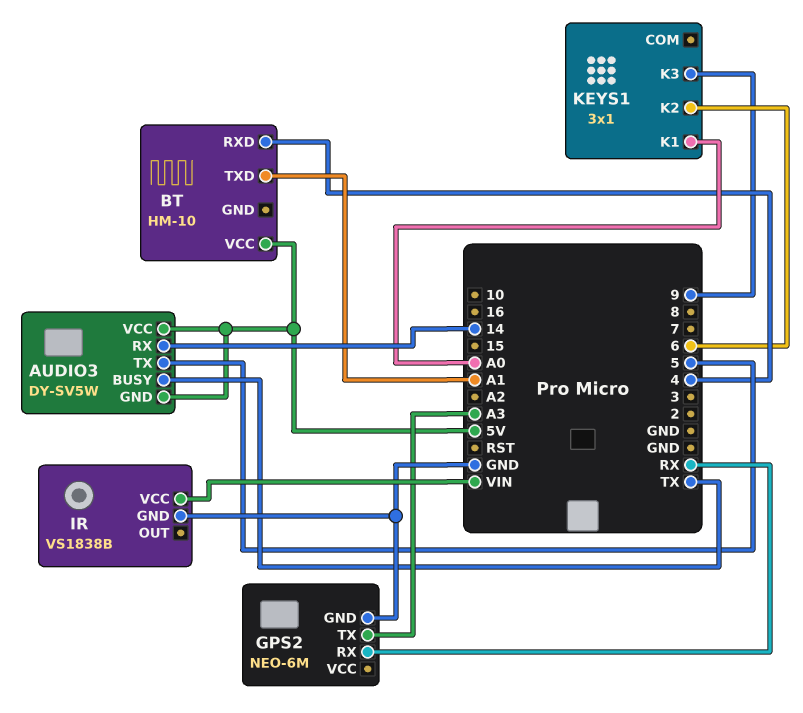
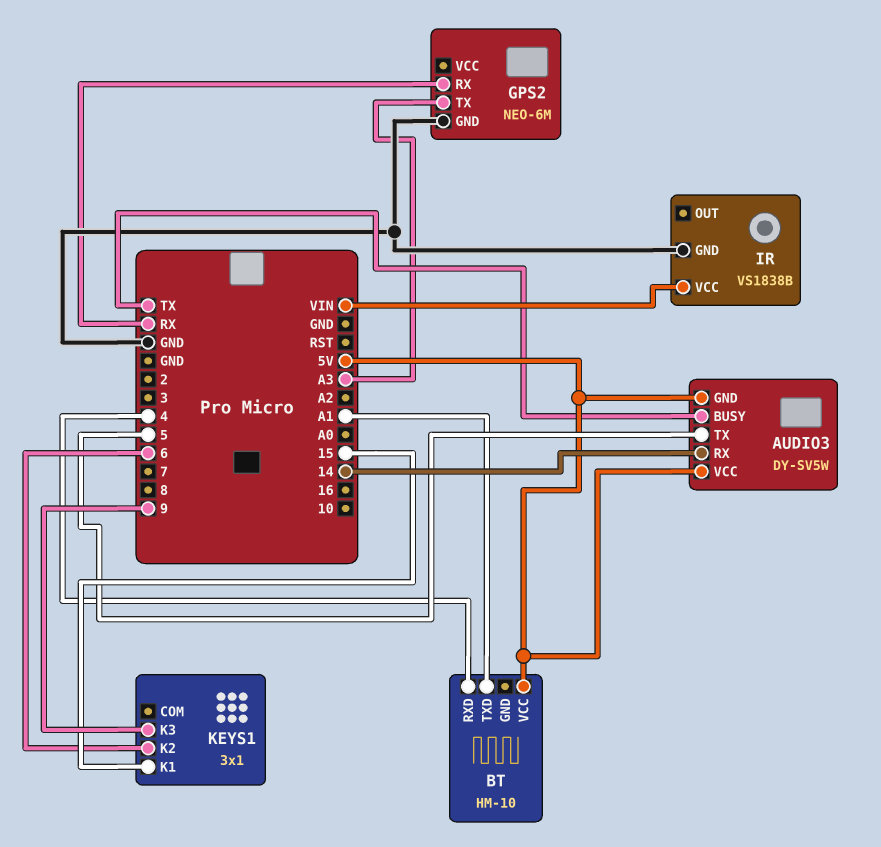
KEYS1 pin K1: A0 -> 15

